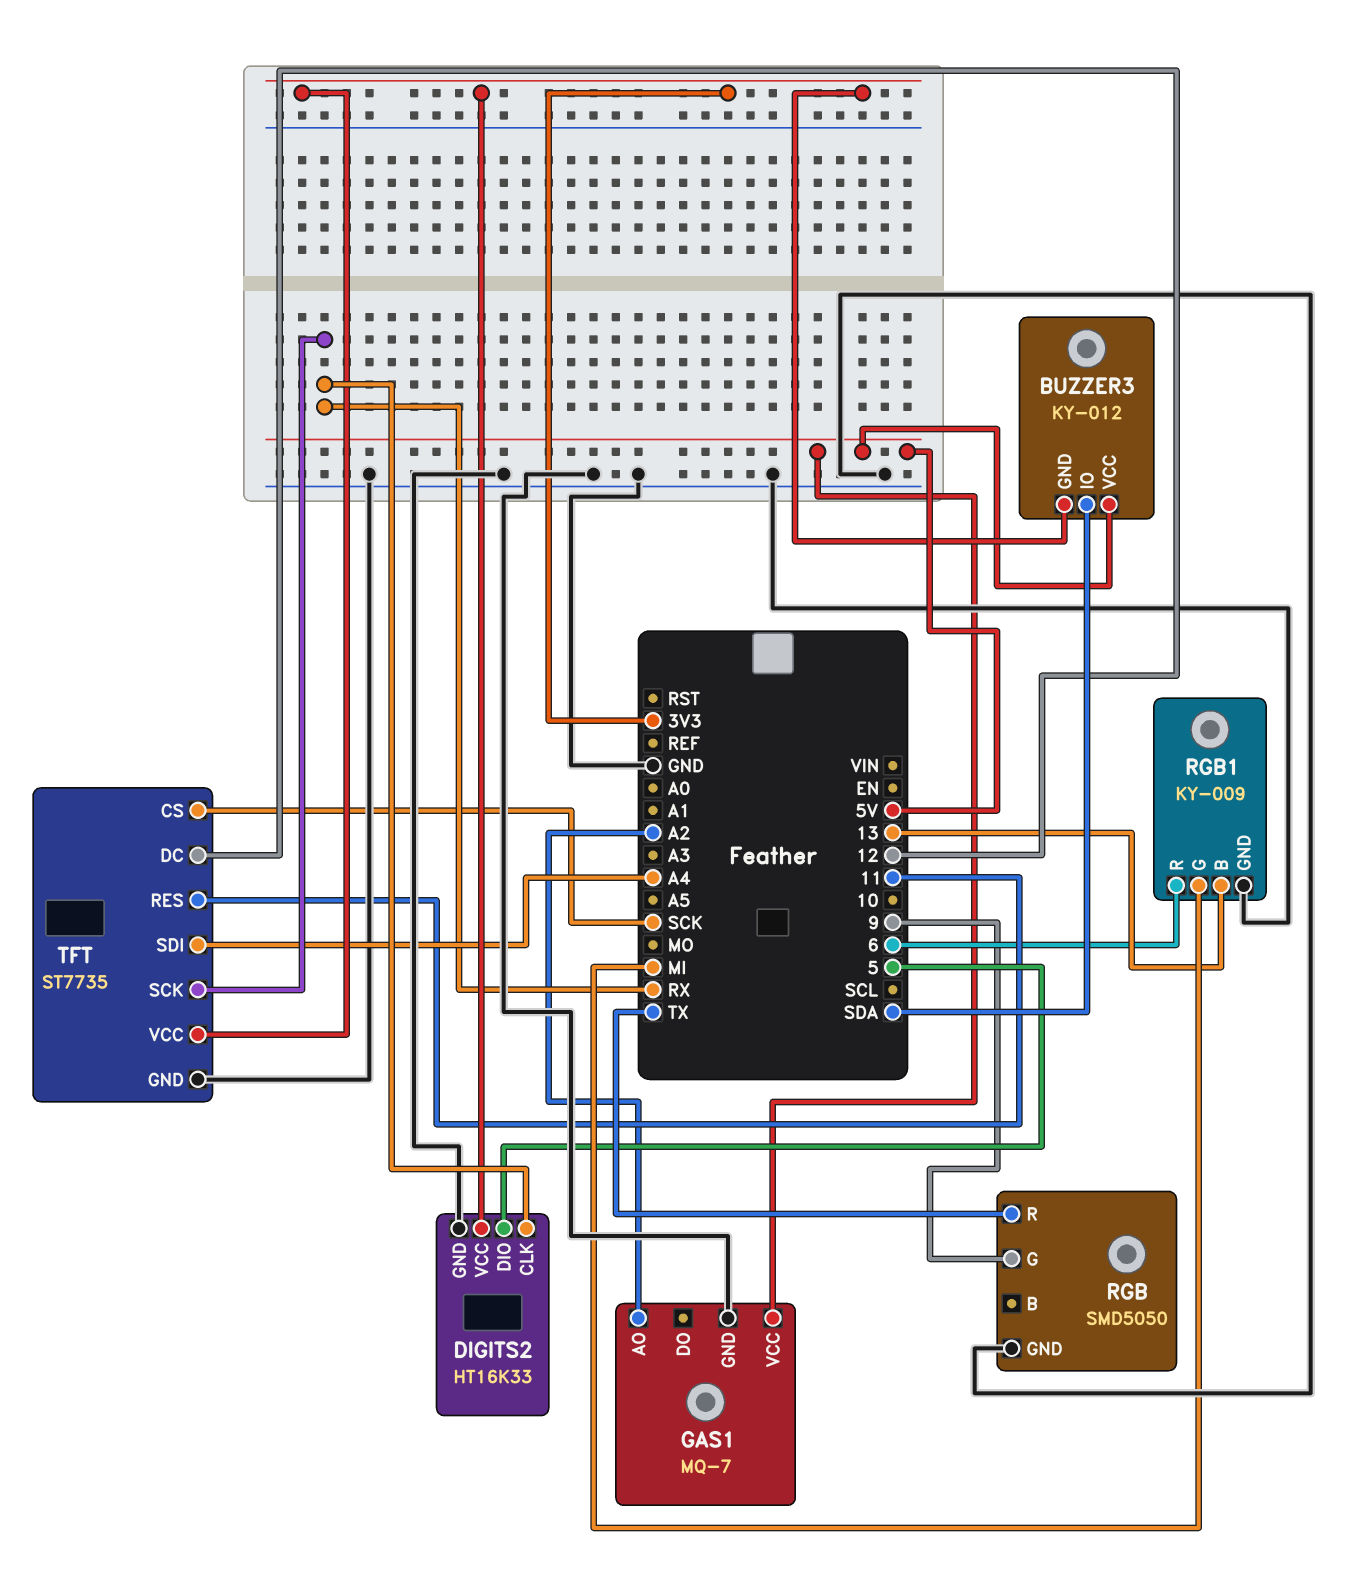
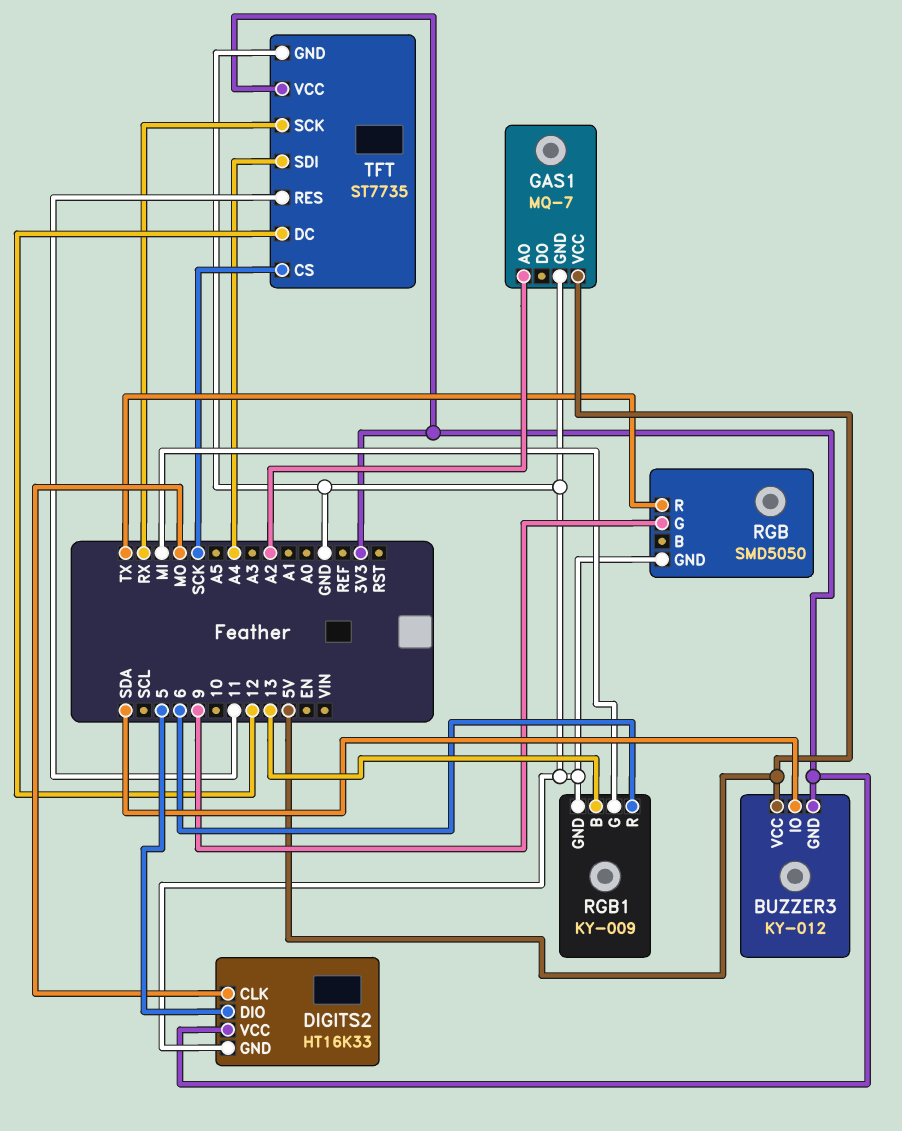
DIGITS2 pin CLK: RX -> MO

